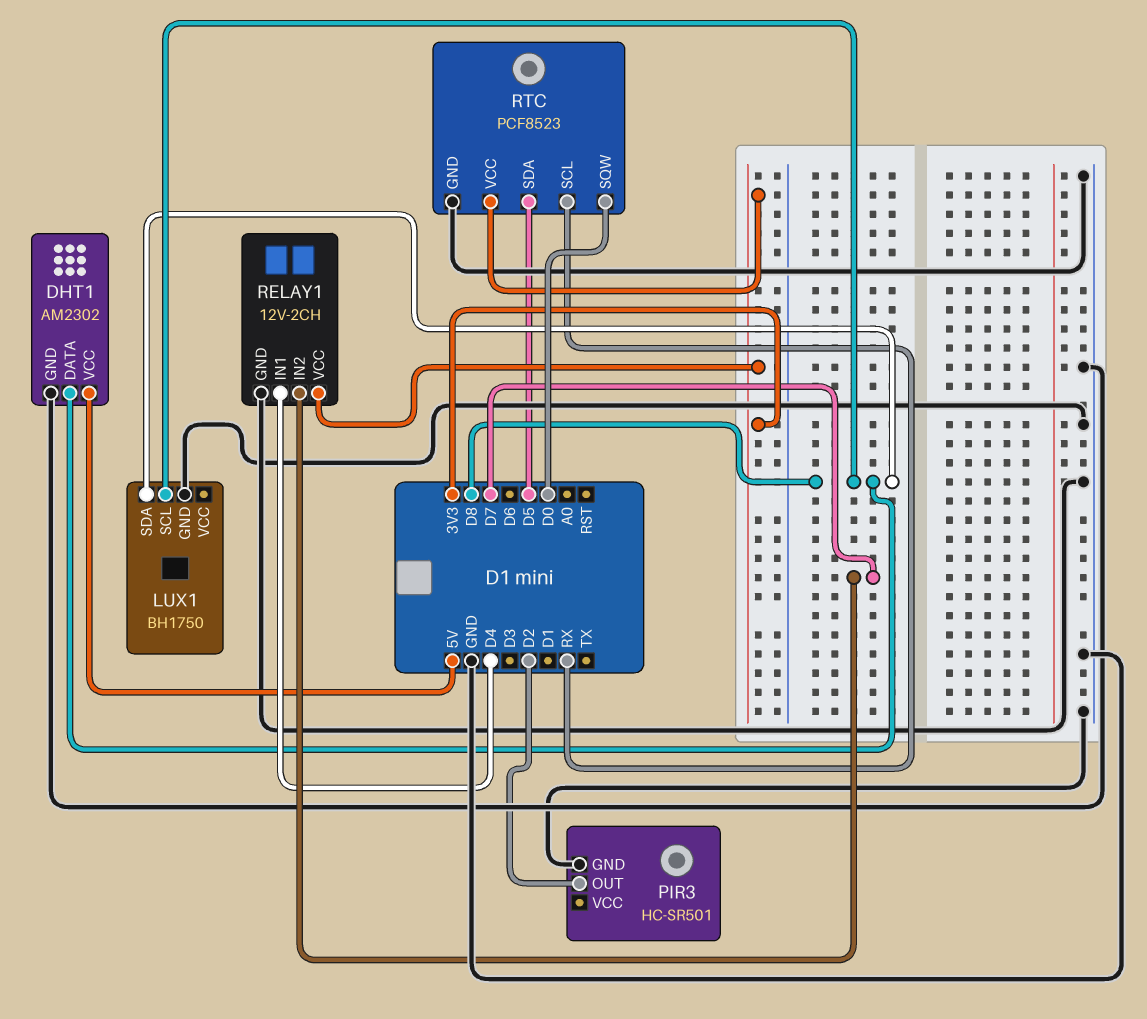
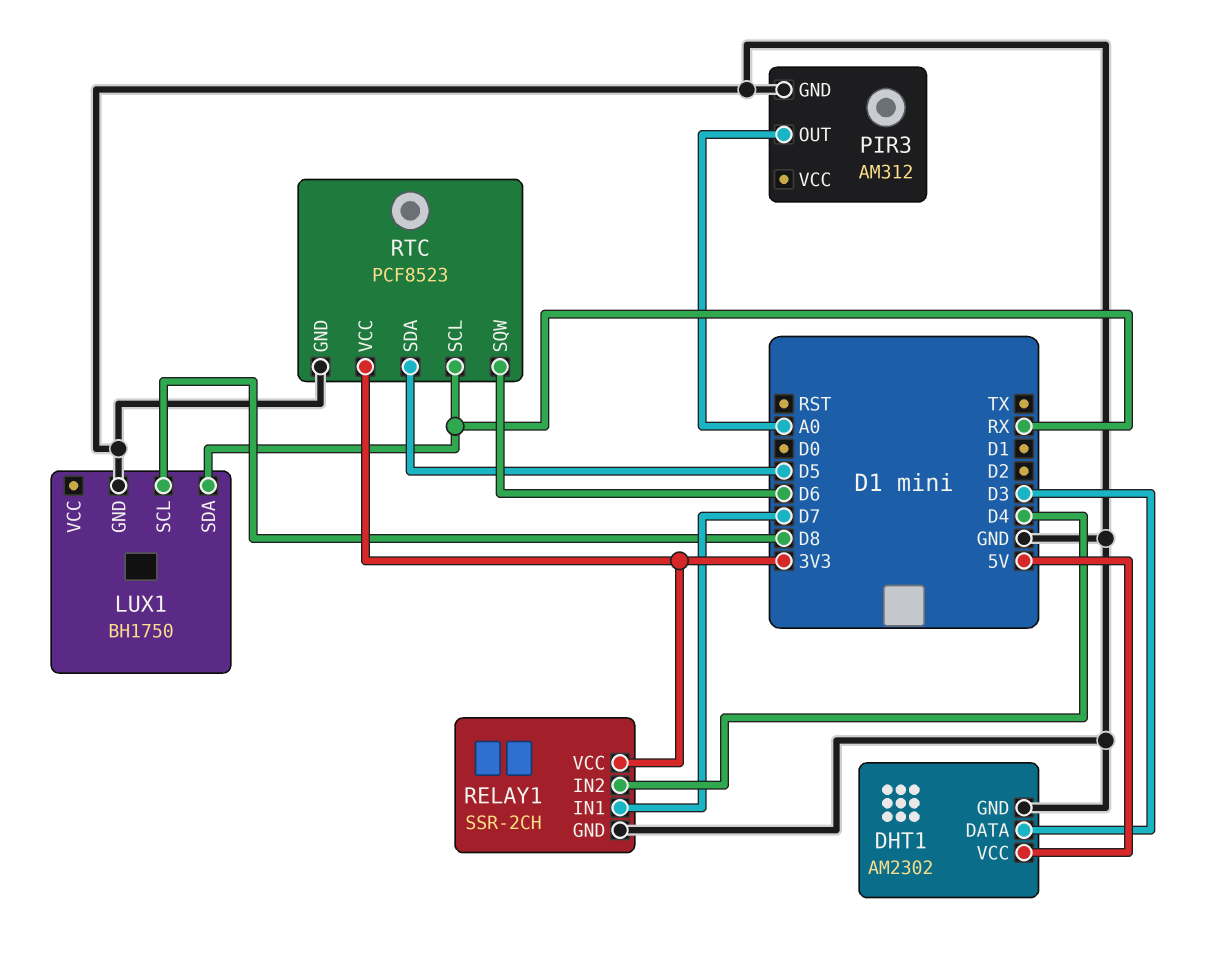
DHT1 pin DATA: D8 -> D3
LUX1 pin SDA: D8 -> RX
PIR3: HC-SR501 -> AM312
PIR3 pin OUT: D2 -> A0
RELAY1: 12V-2CH -> SSR-2CH
RELAY1 pin IN1: D4 -> D7
RELAY1 pin IN2: D7 -> D4
RTC pin SQW: D0 -> D6

